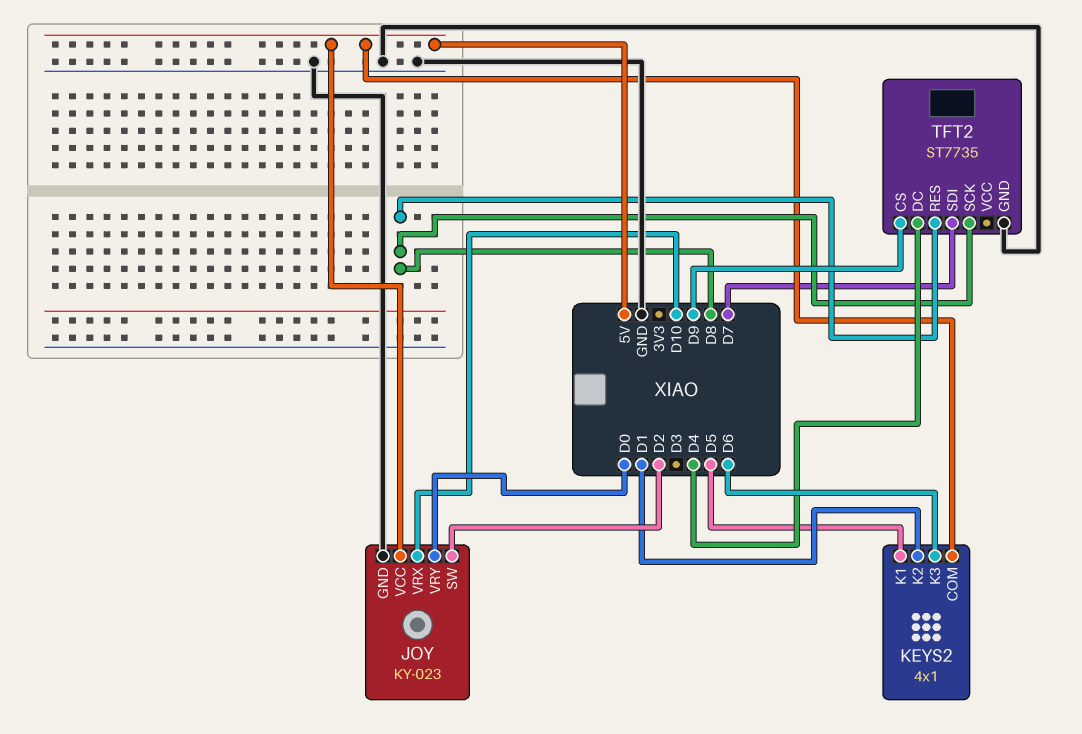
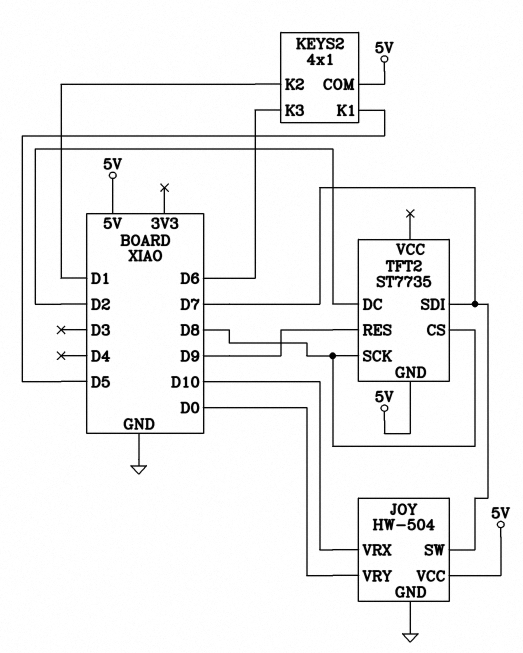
JOY: KY-023 -> HW-504
JOY pin SW: D2 -> D7
TFT2 pin CS: D9 -> D8
TFT2 pin DC: D4 -> D2
TFT2 pin GND: GND -> 5V
TFT2 pin RES: D8 -> D9

